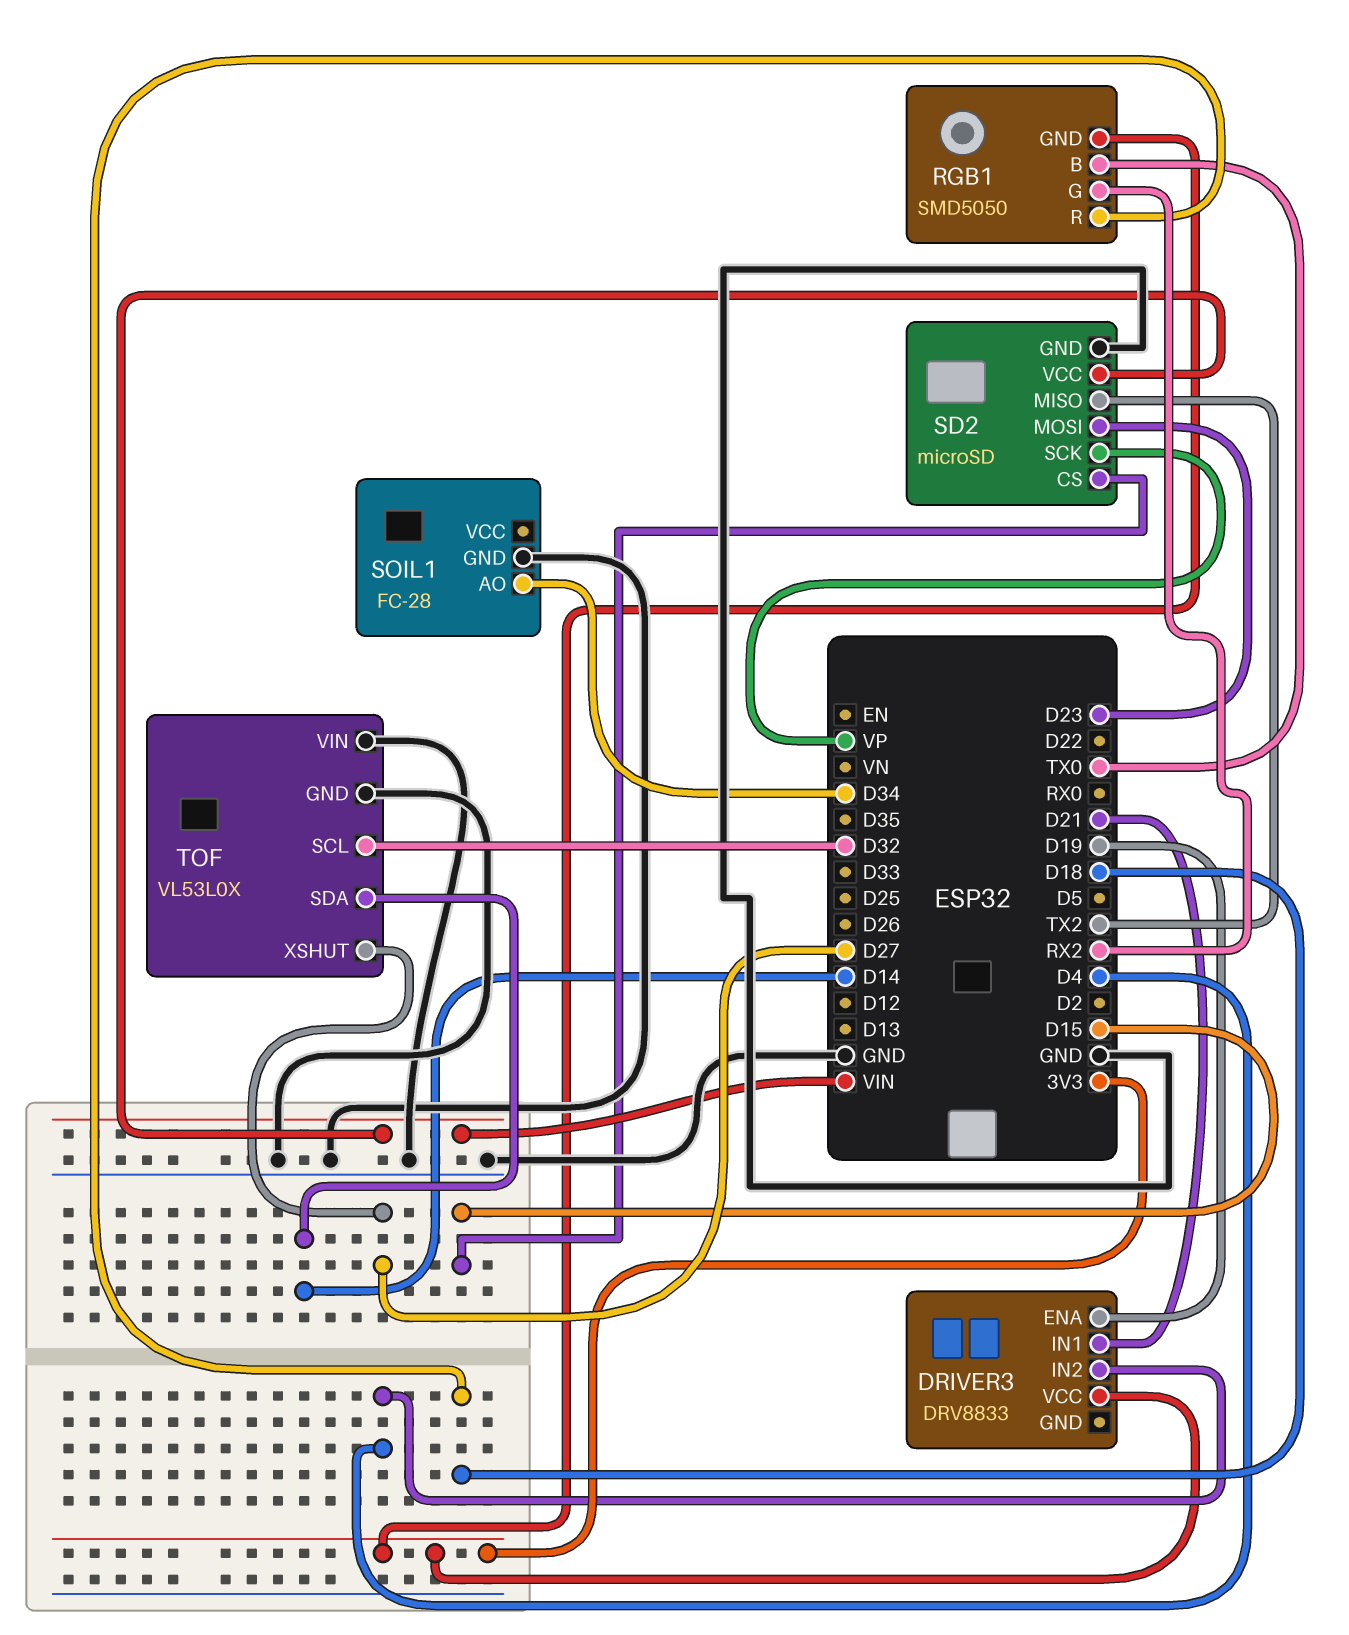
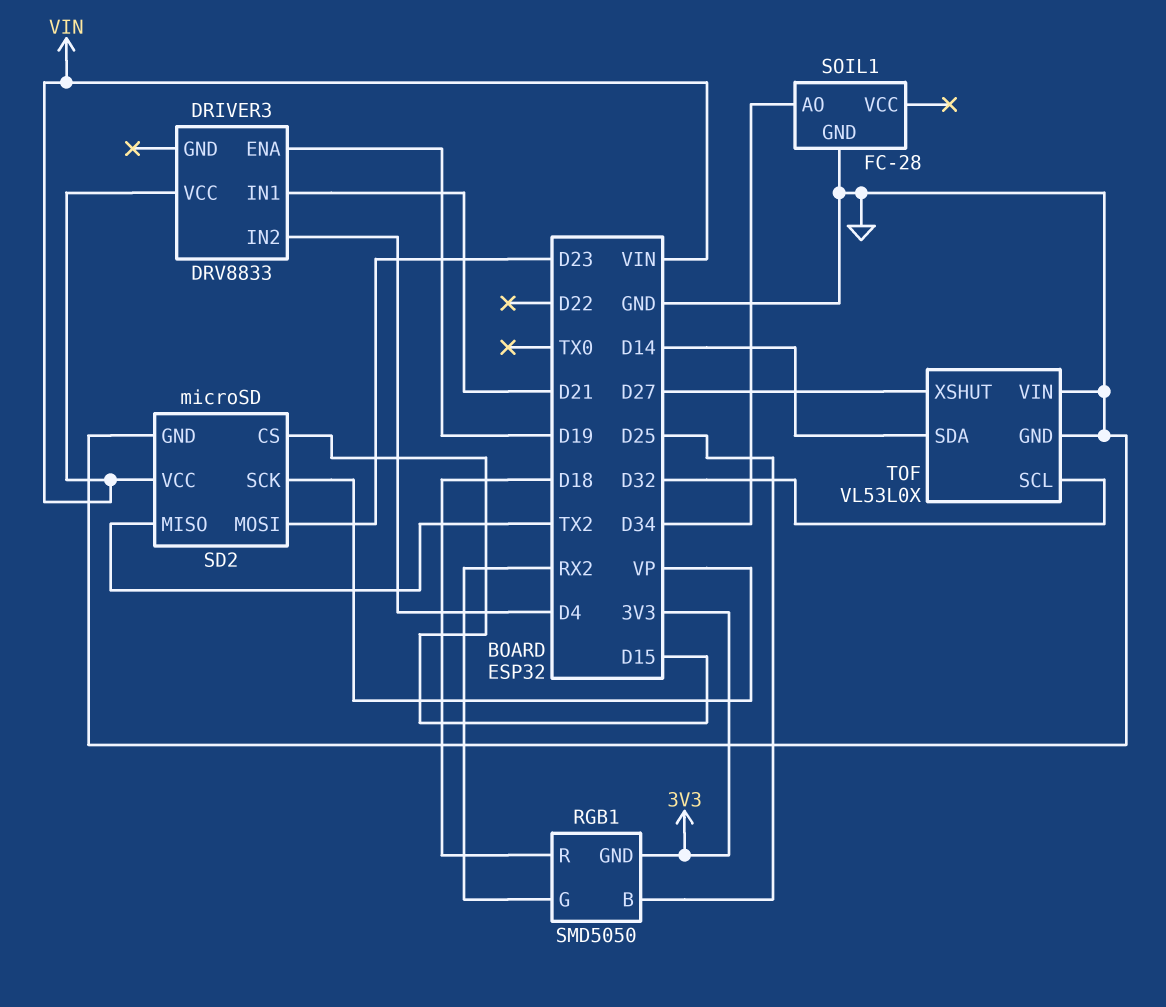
DRIVER3 pin VCC: 3V3 -> VIN
RGB1 pin B: TX0 -> D25

